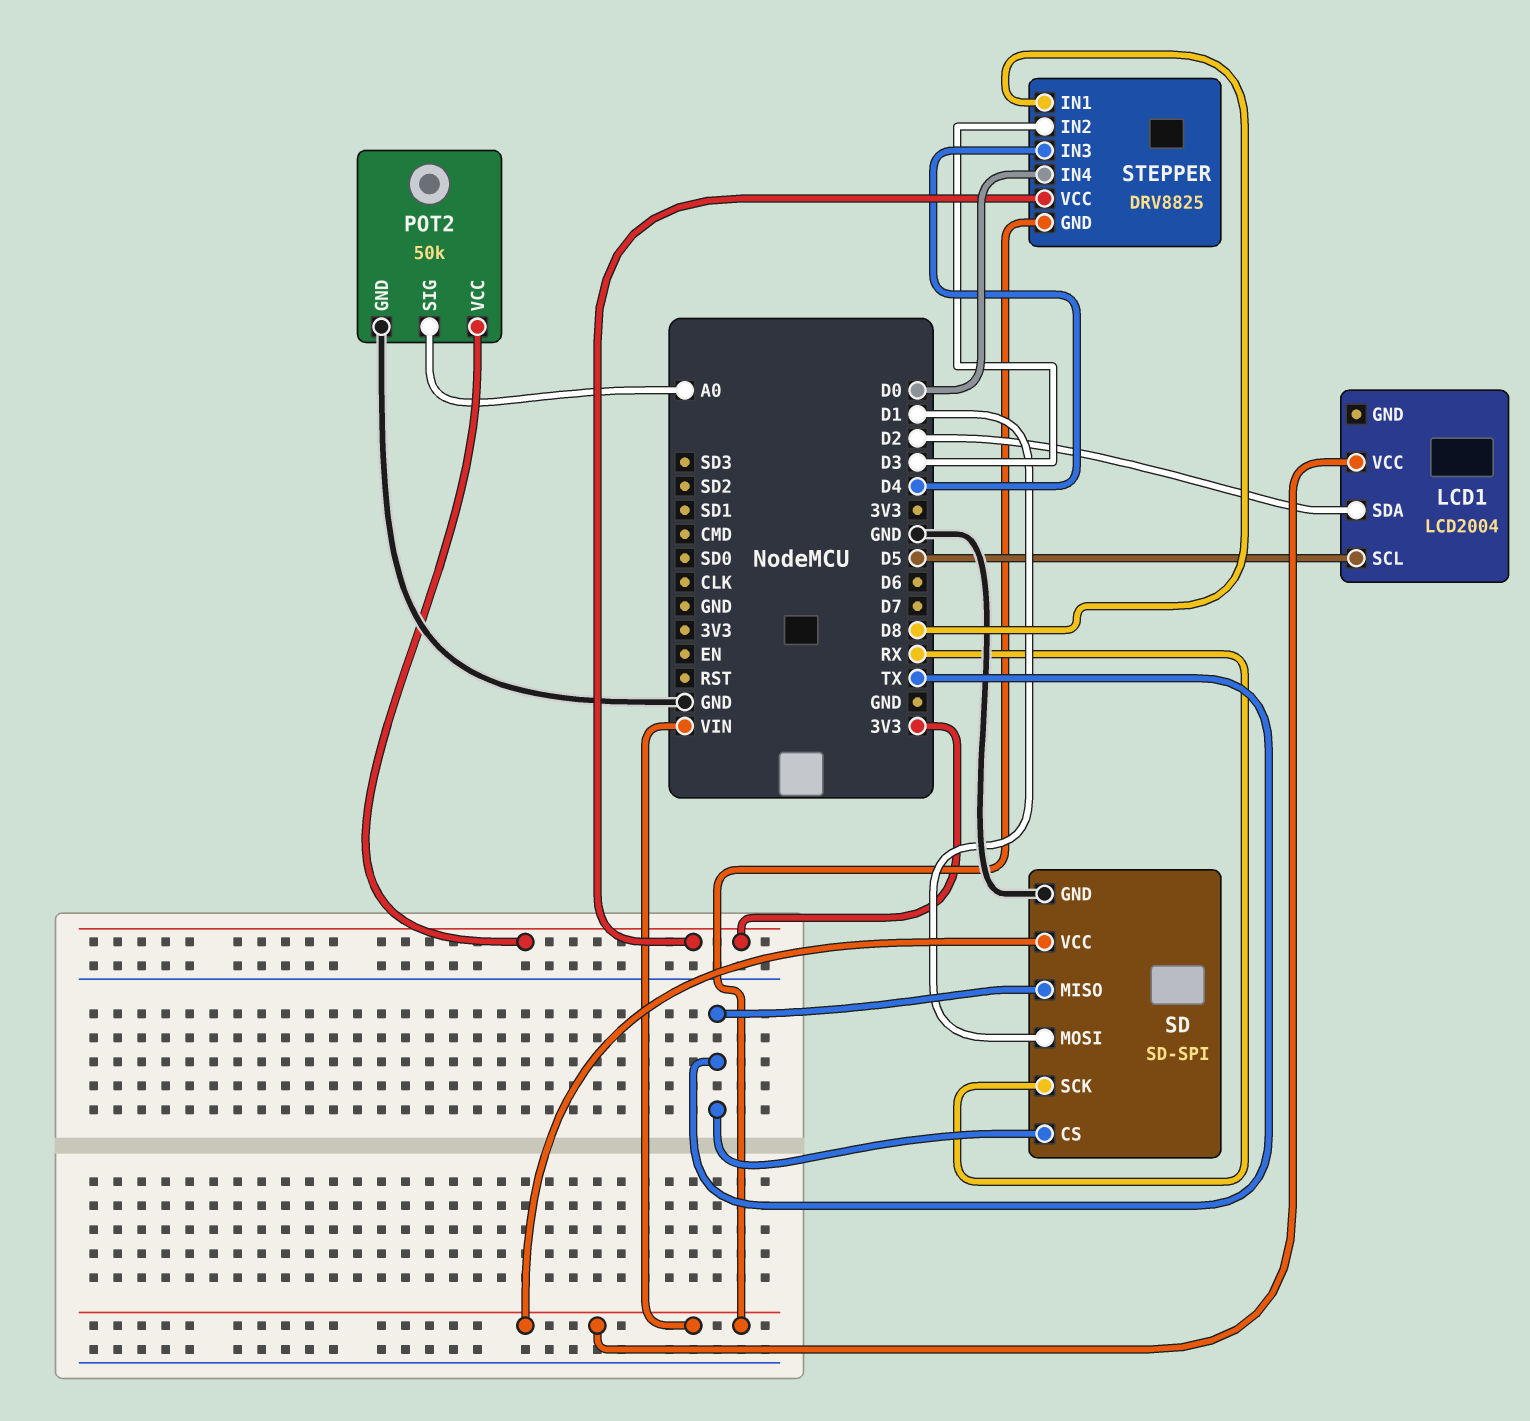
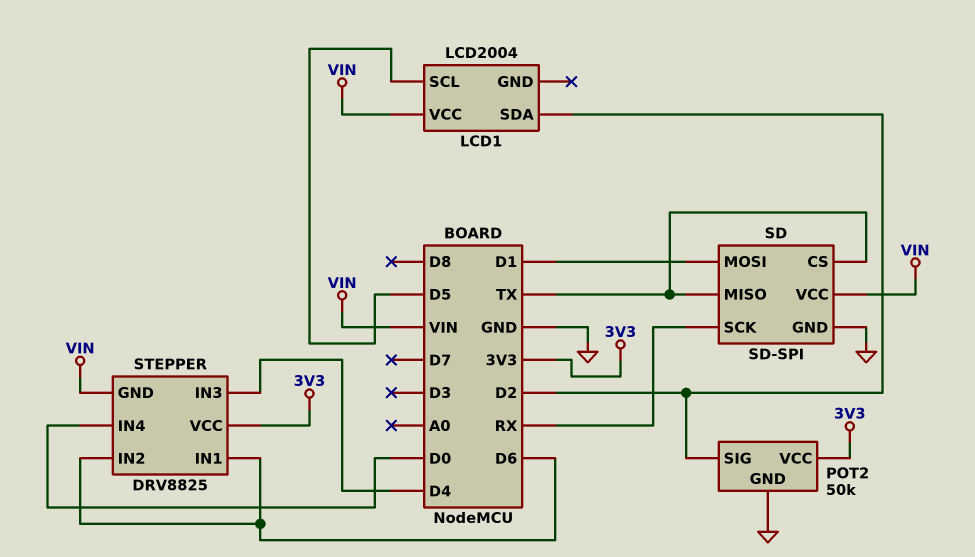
POT2 pin SIG: A0 -> D2
STEPPER pin IN1: D8 -> D6
STEPPER pin IN2: D3 -> D6

